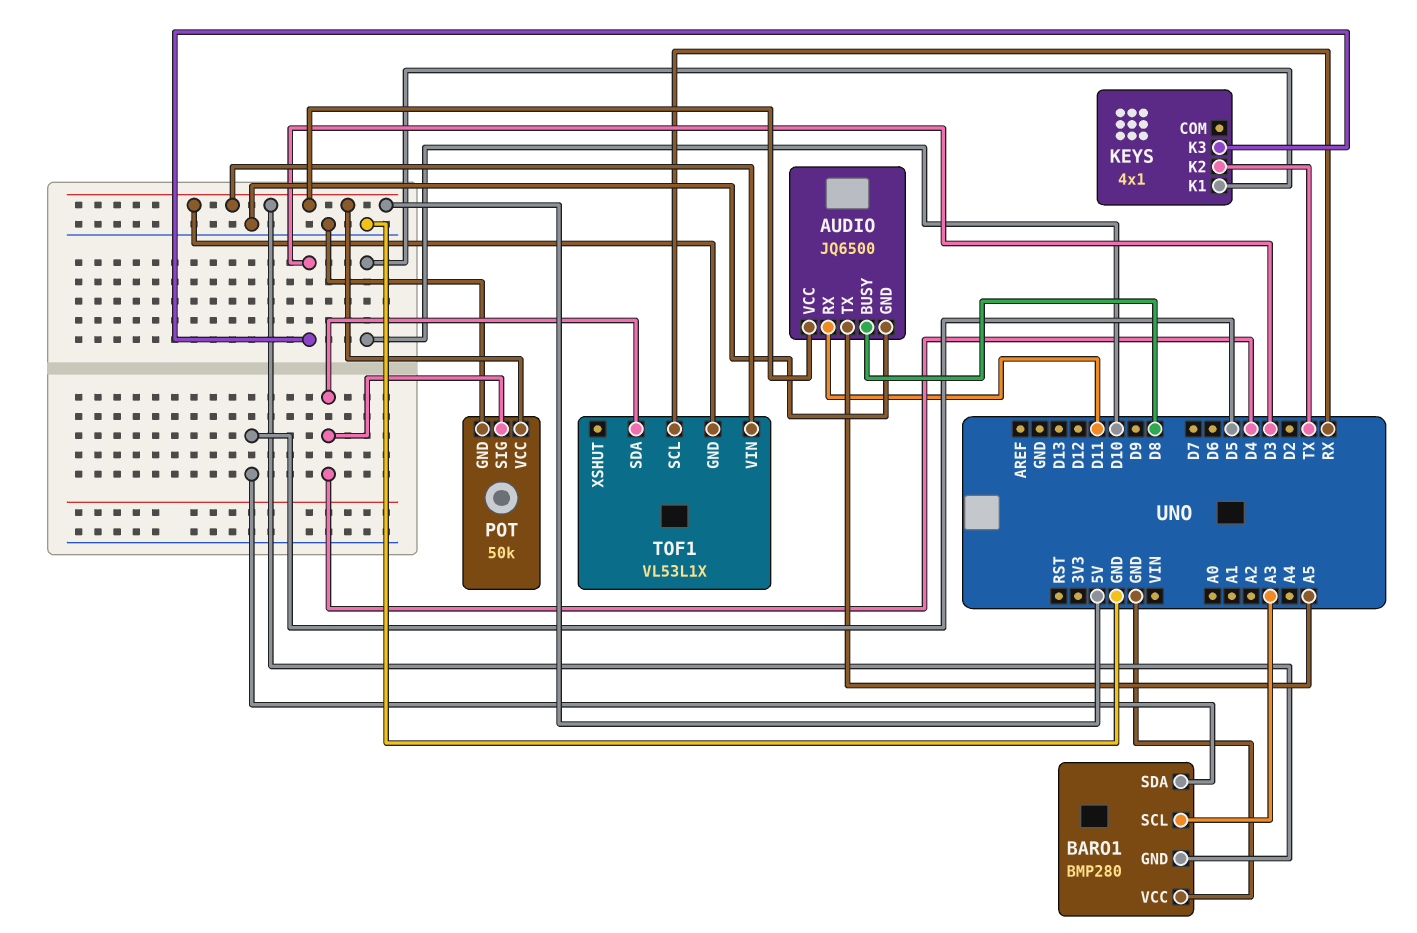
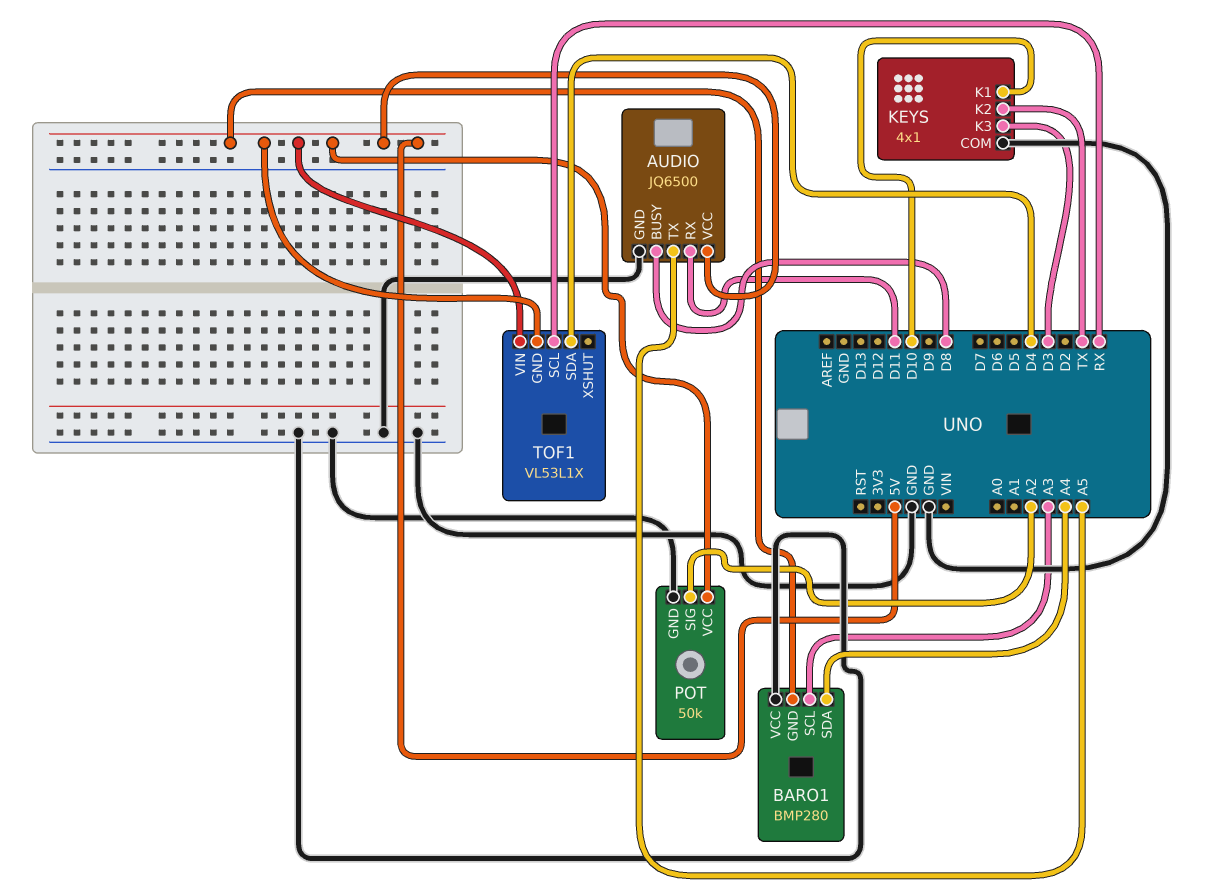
BARO1 pin SDA: D5 -> A4
KEYS pin COM: none -> GND
POT pin SIG: D4 -> A2

